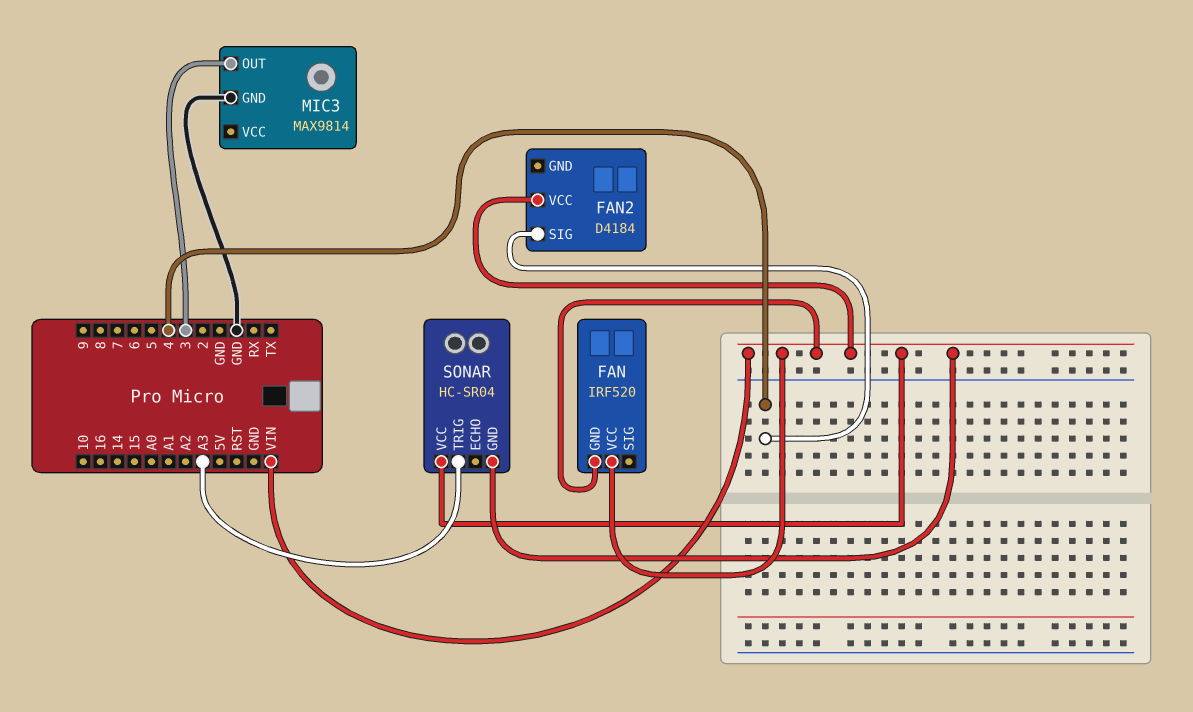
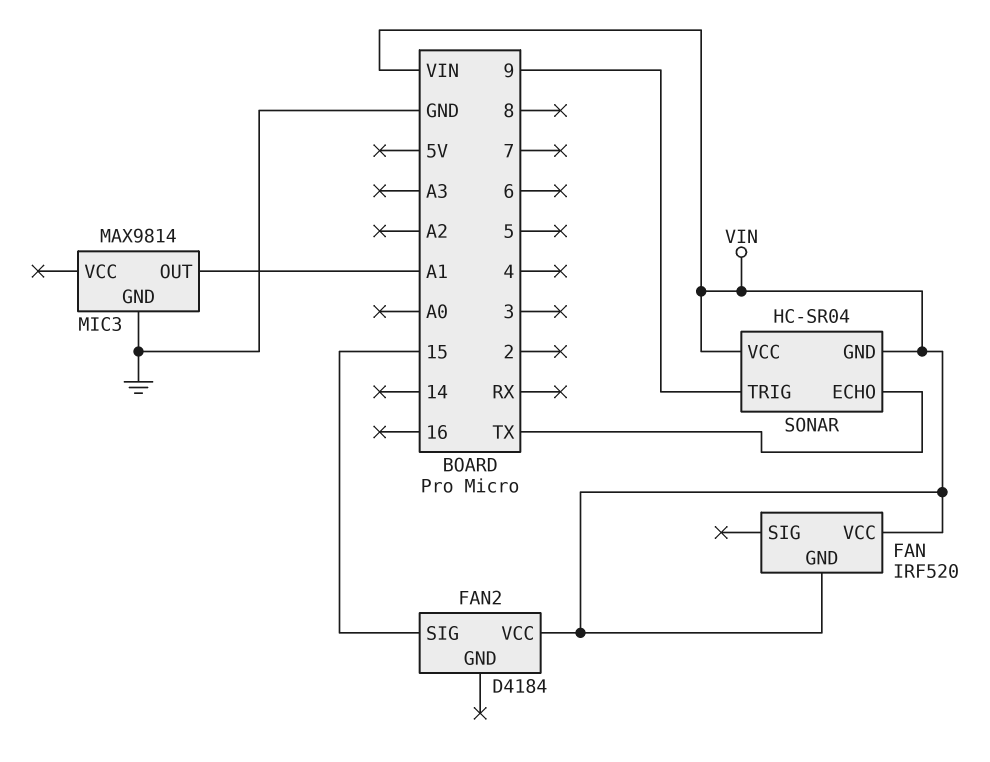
FAN2 pin SIG: 4 -> 15
MIC3 pin OUT: 3 -> A1
SONAR pin ECHO: none -> TX
SONAR pin TRIG: A3 -> 9

